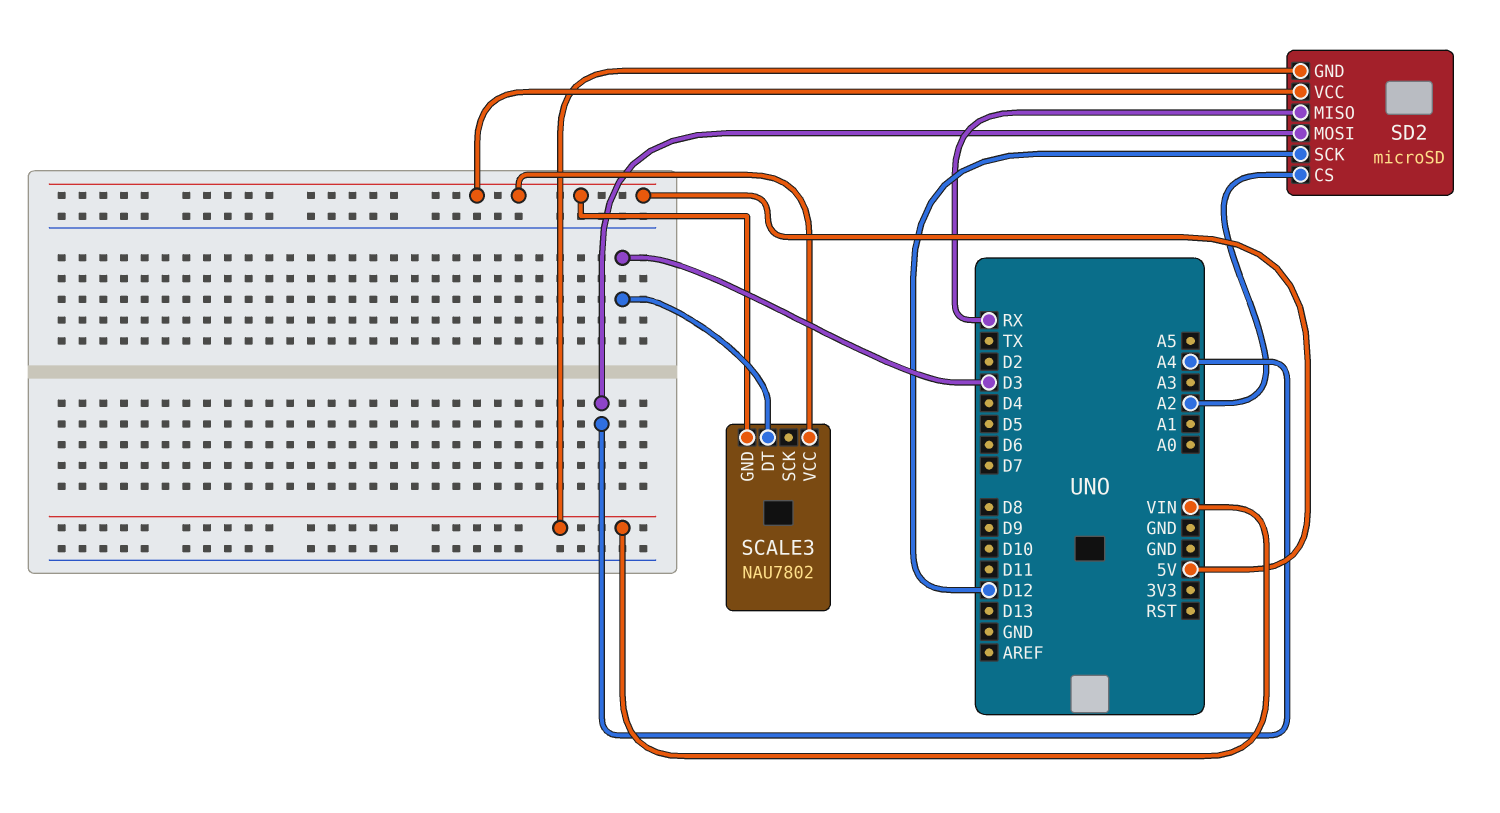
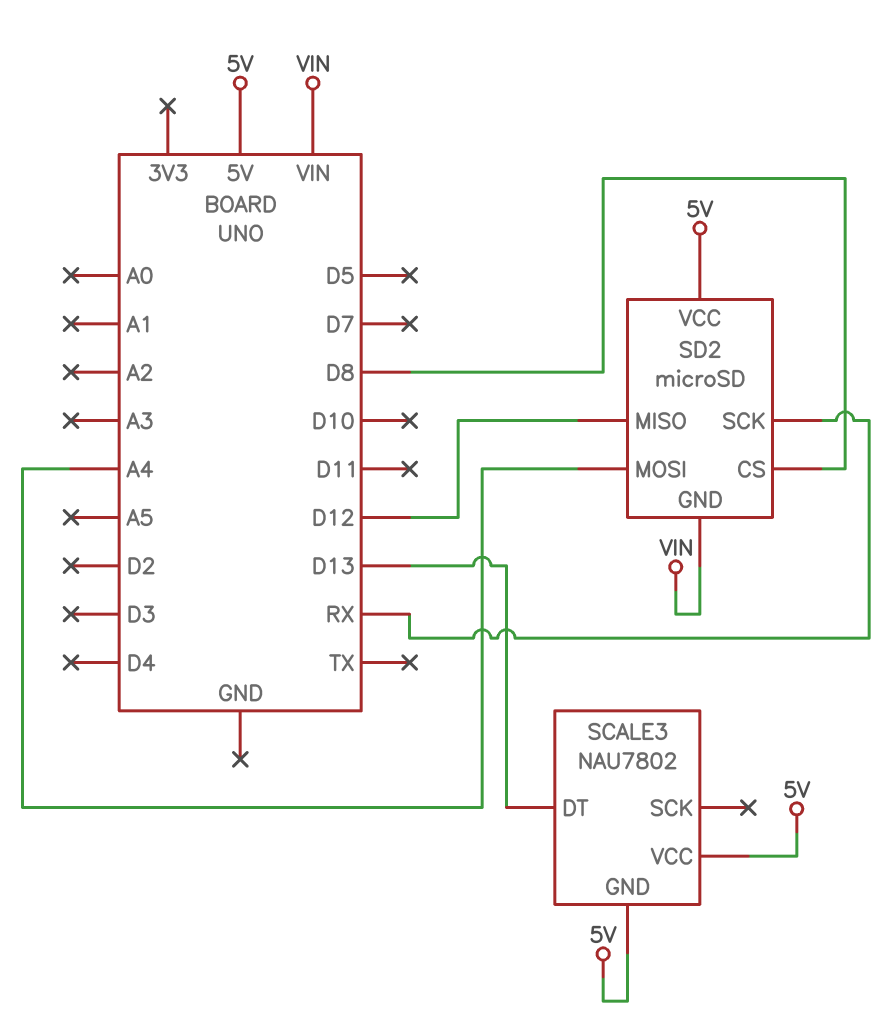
SCALE3 pin DT: D3 -> D13
SD2 pin CS: A2 -> D8
SD2 pin MISO: RX -> D12
SD2 pin SCK: D12 -> RX

